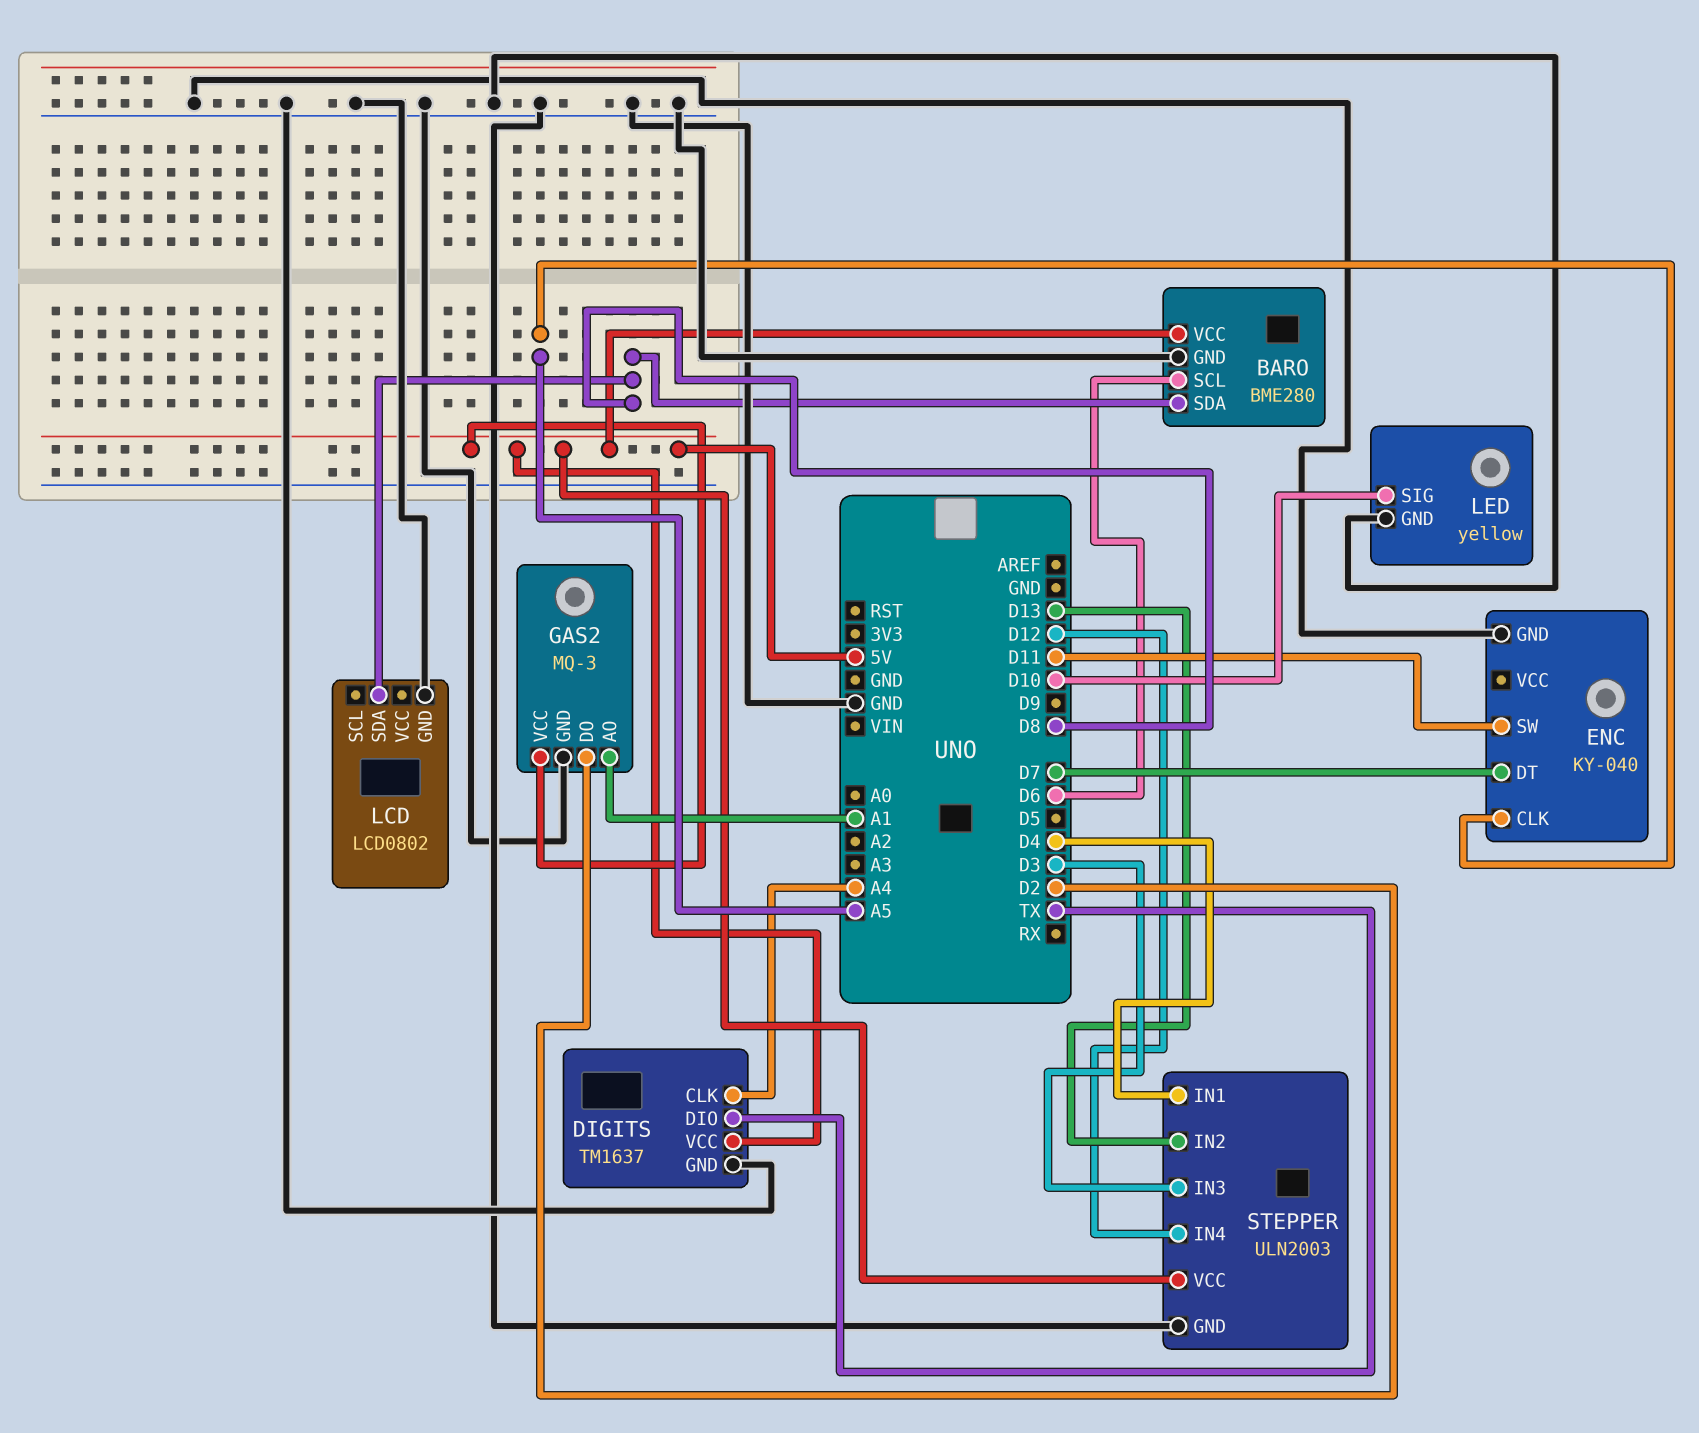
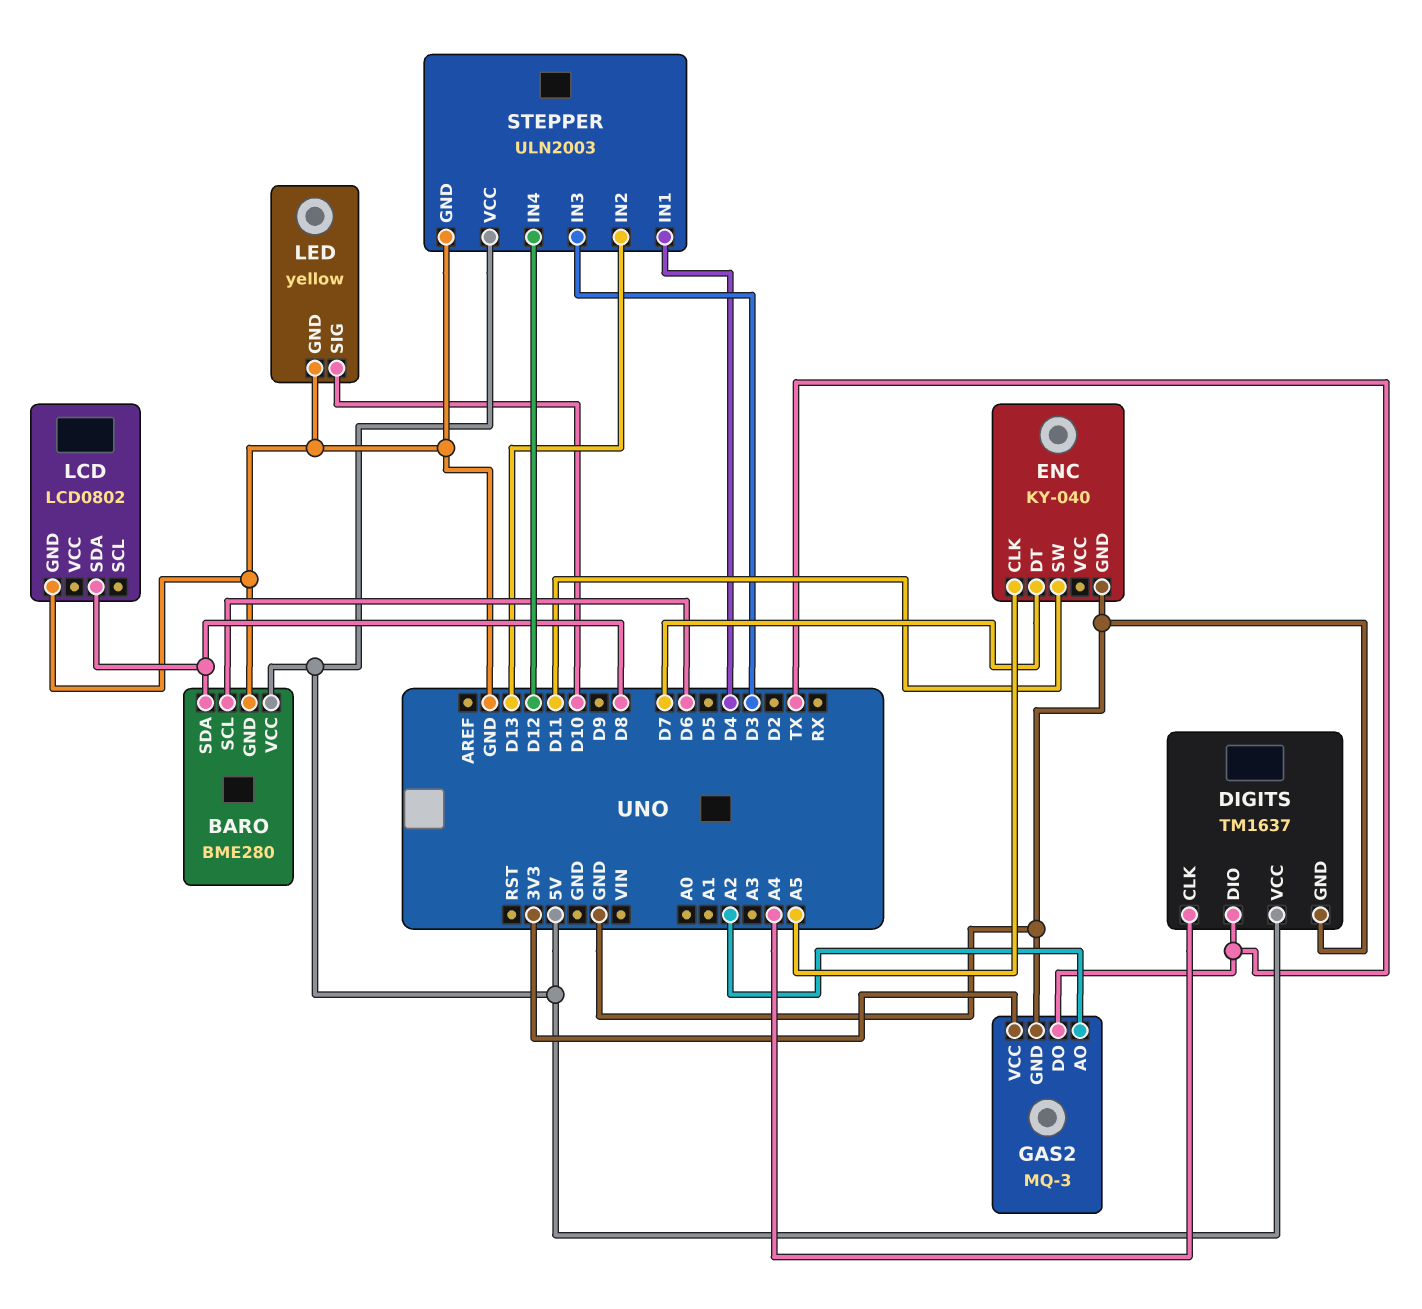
GAS2 pin AO: A1 -> A2
GAS2 pin DO: D2 -> TX
GAS2 pin VCC: 5V -> 3V3

